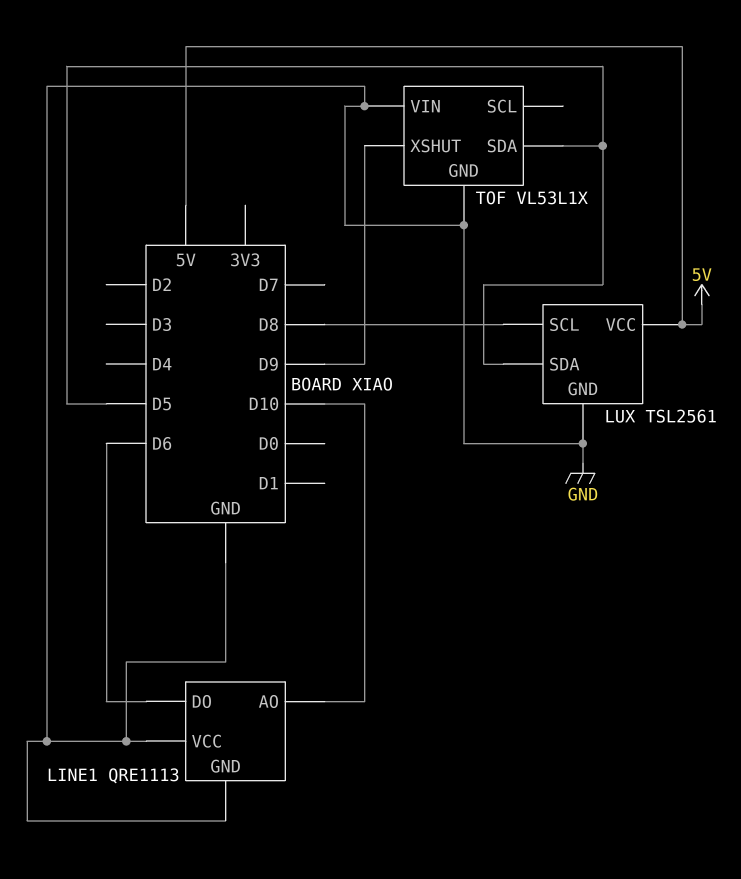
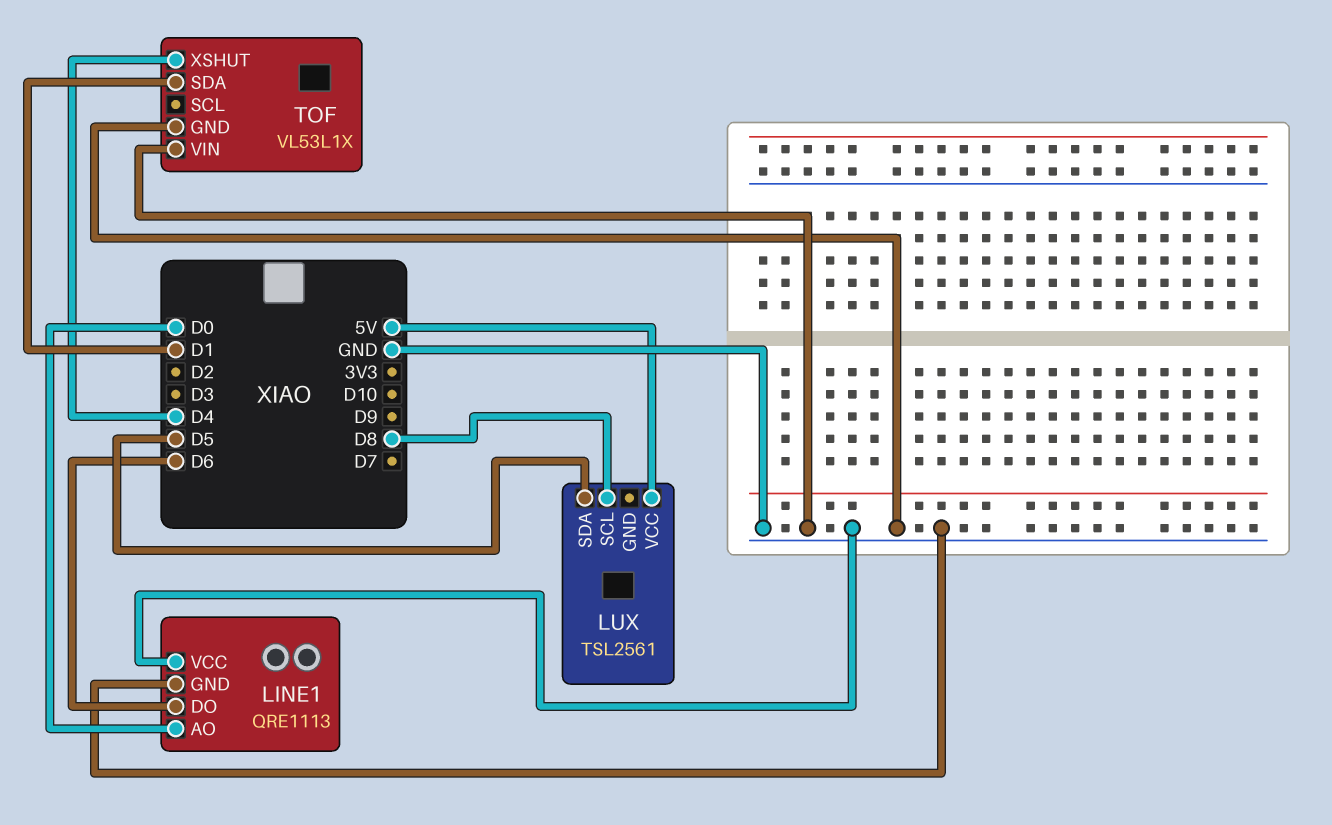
LINE1 pin AO: D10 -> D0
LUX pin GND: GND -> none
TOF pin SDA: D5 -> D1
TOF pin XSHUT: D9 -> D4

